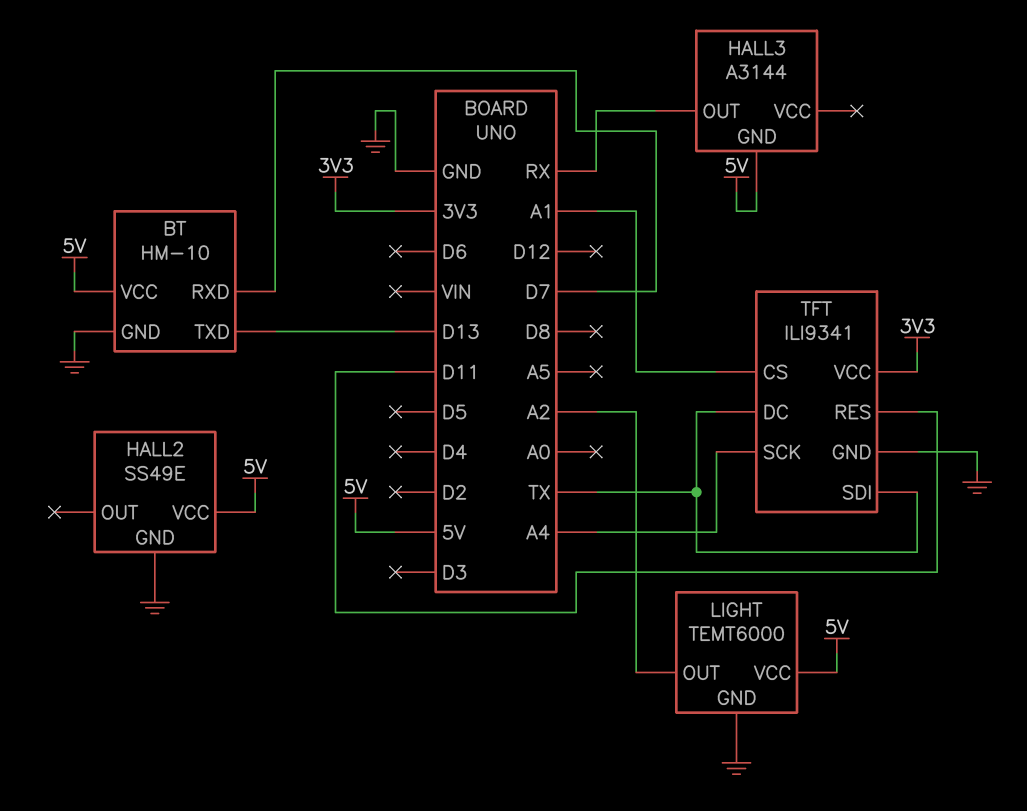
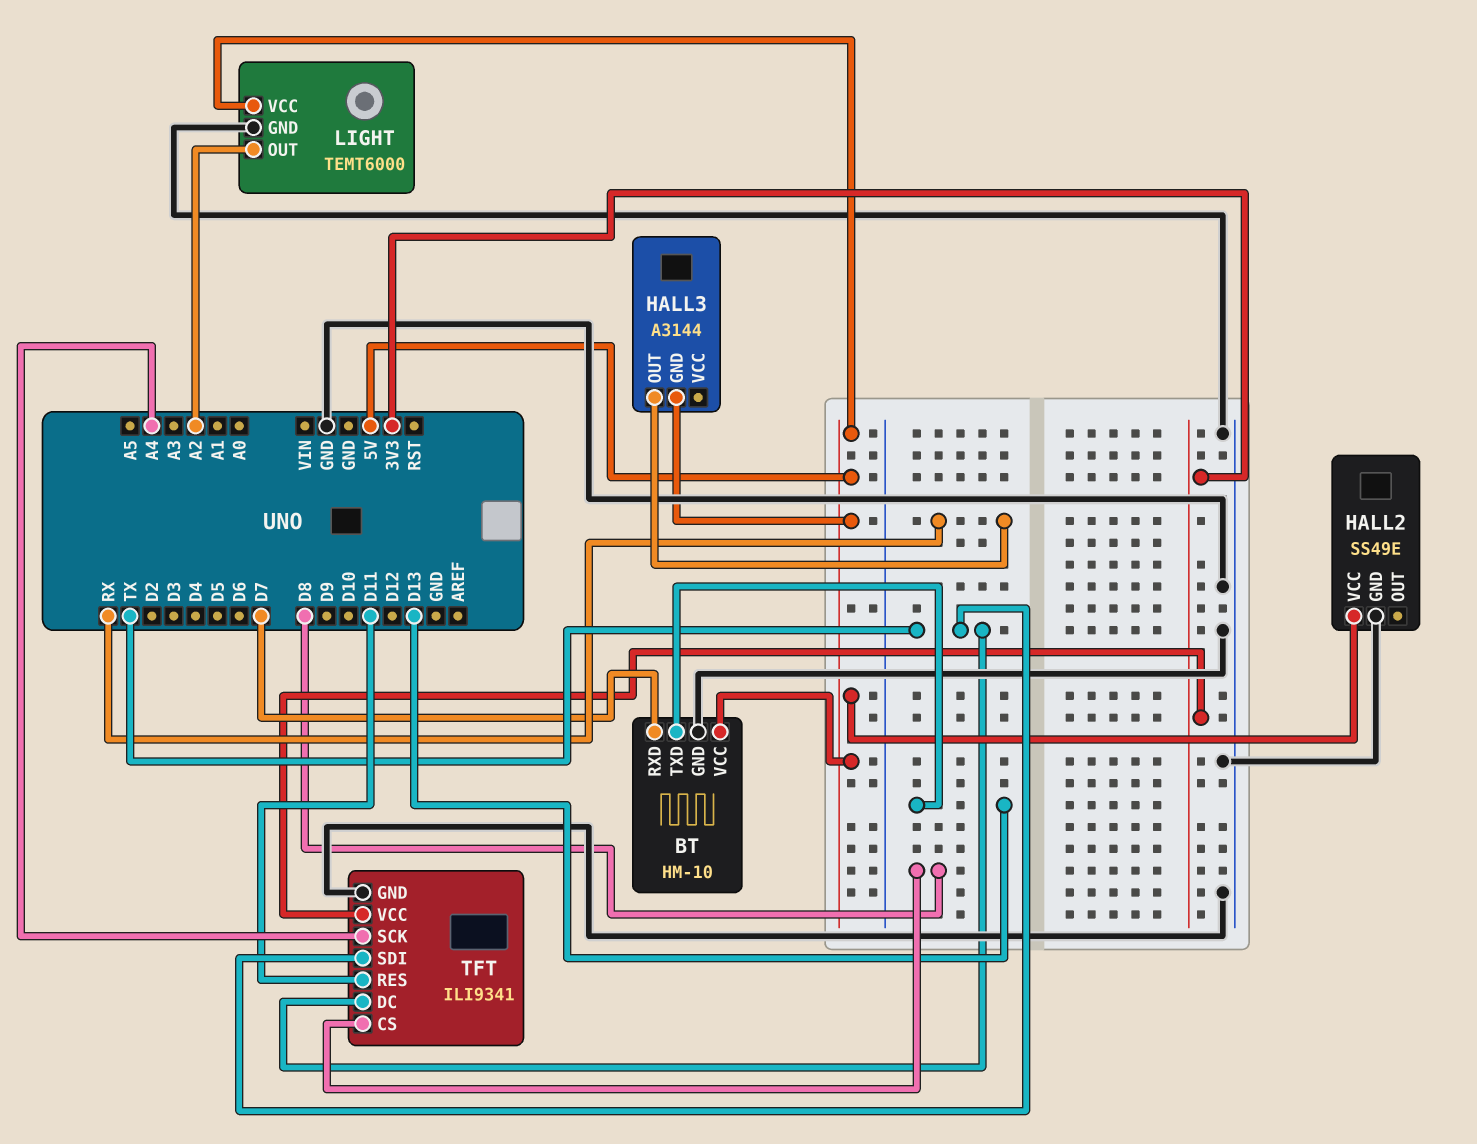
TFT pin CS: A1 -> D8

